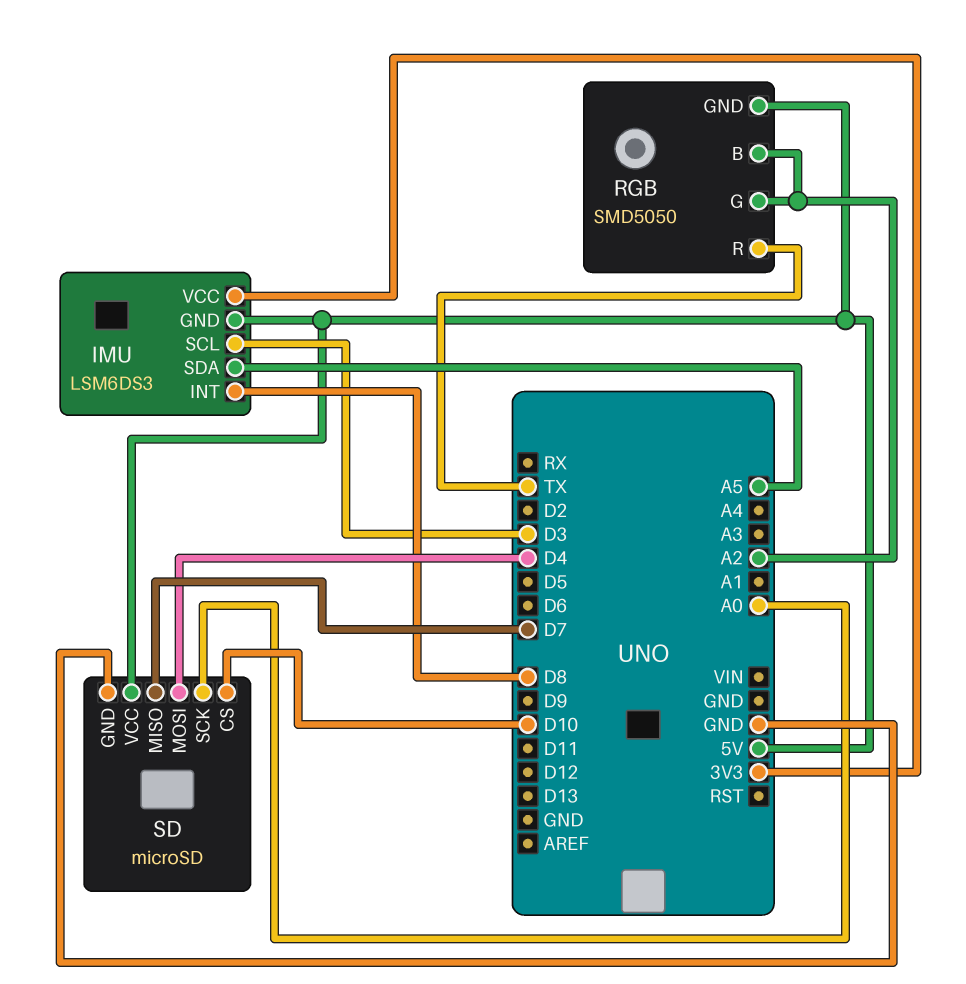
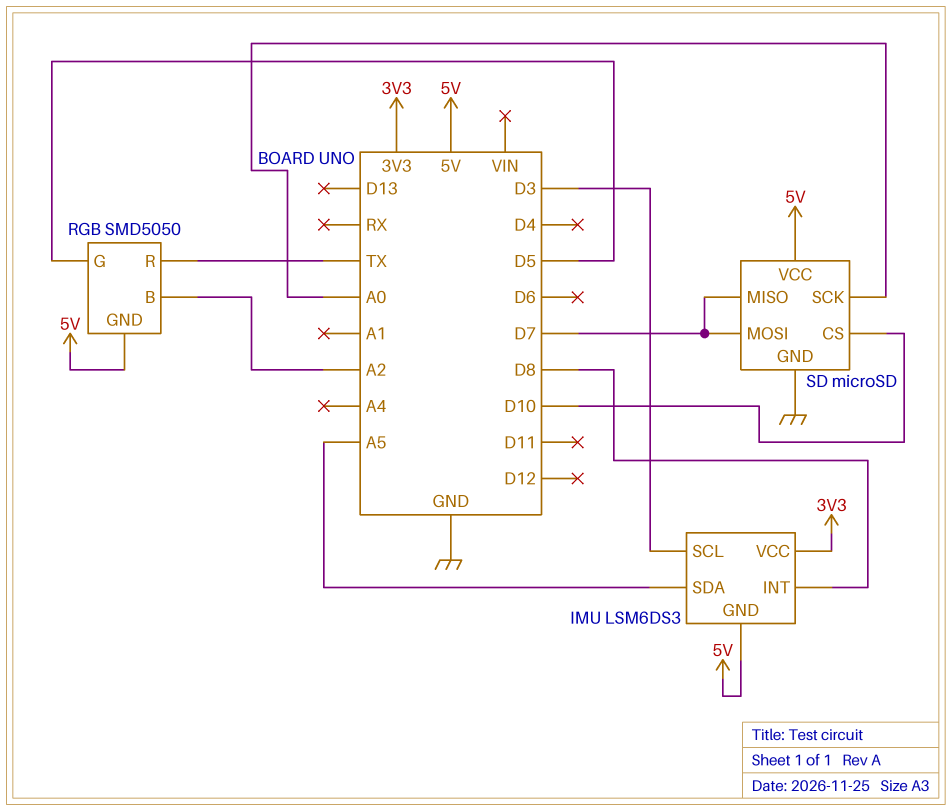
RGB pin G: A2 -> D5
SD pin MOSI: D4 -> D7

